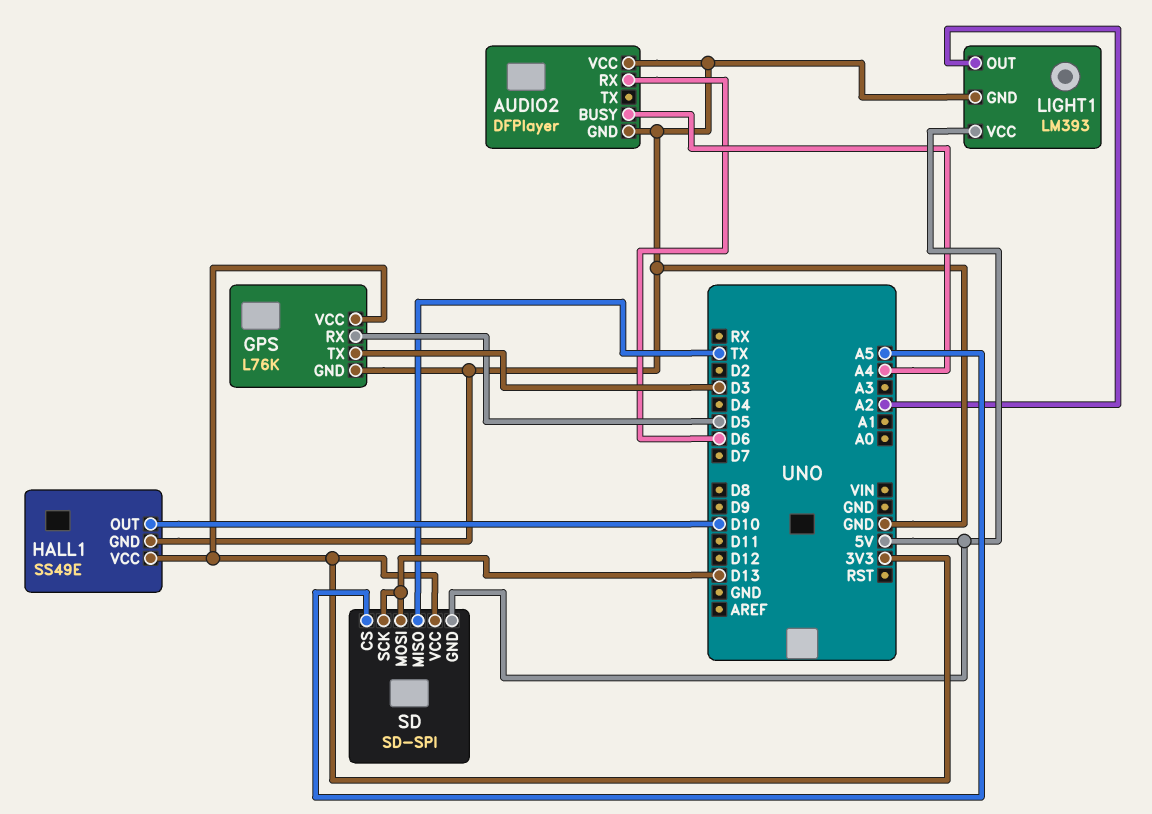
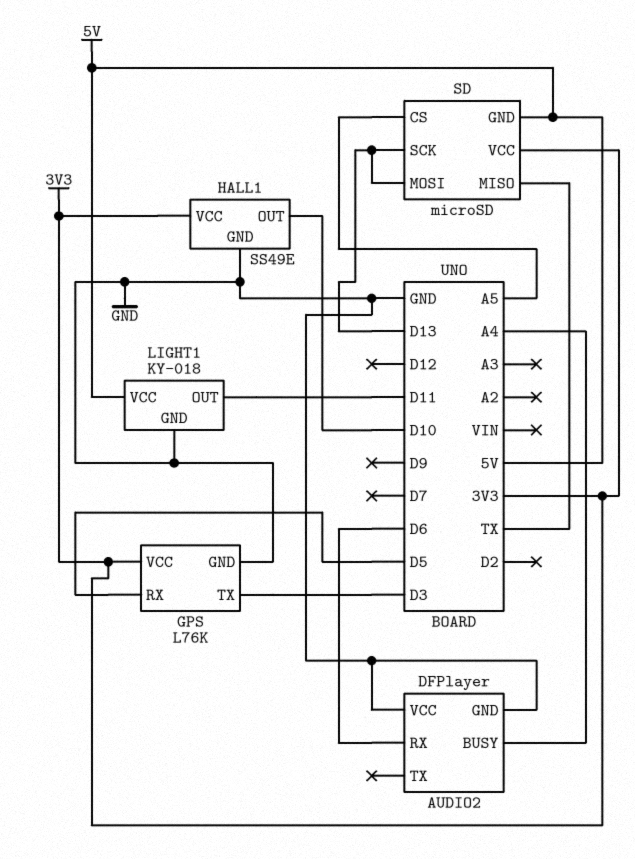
LIGHT1: LM393 -> KY-018
LIGHT1 pin OUT: A2 -> D11
SD: SD-SPI -> microSD

